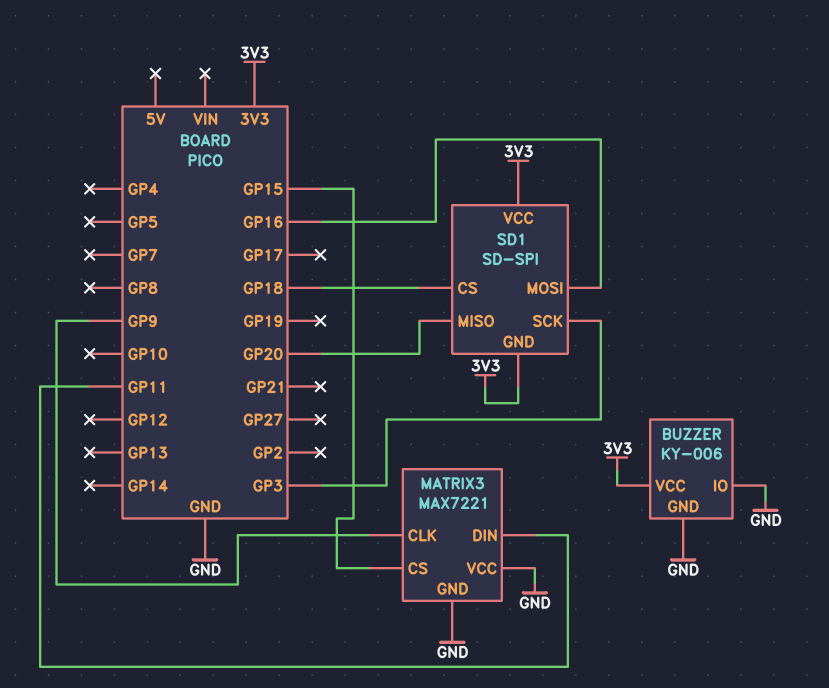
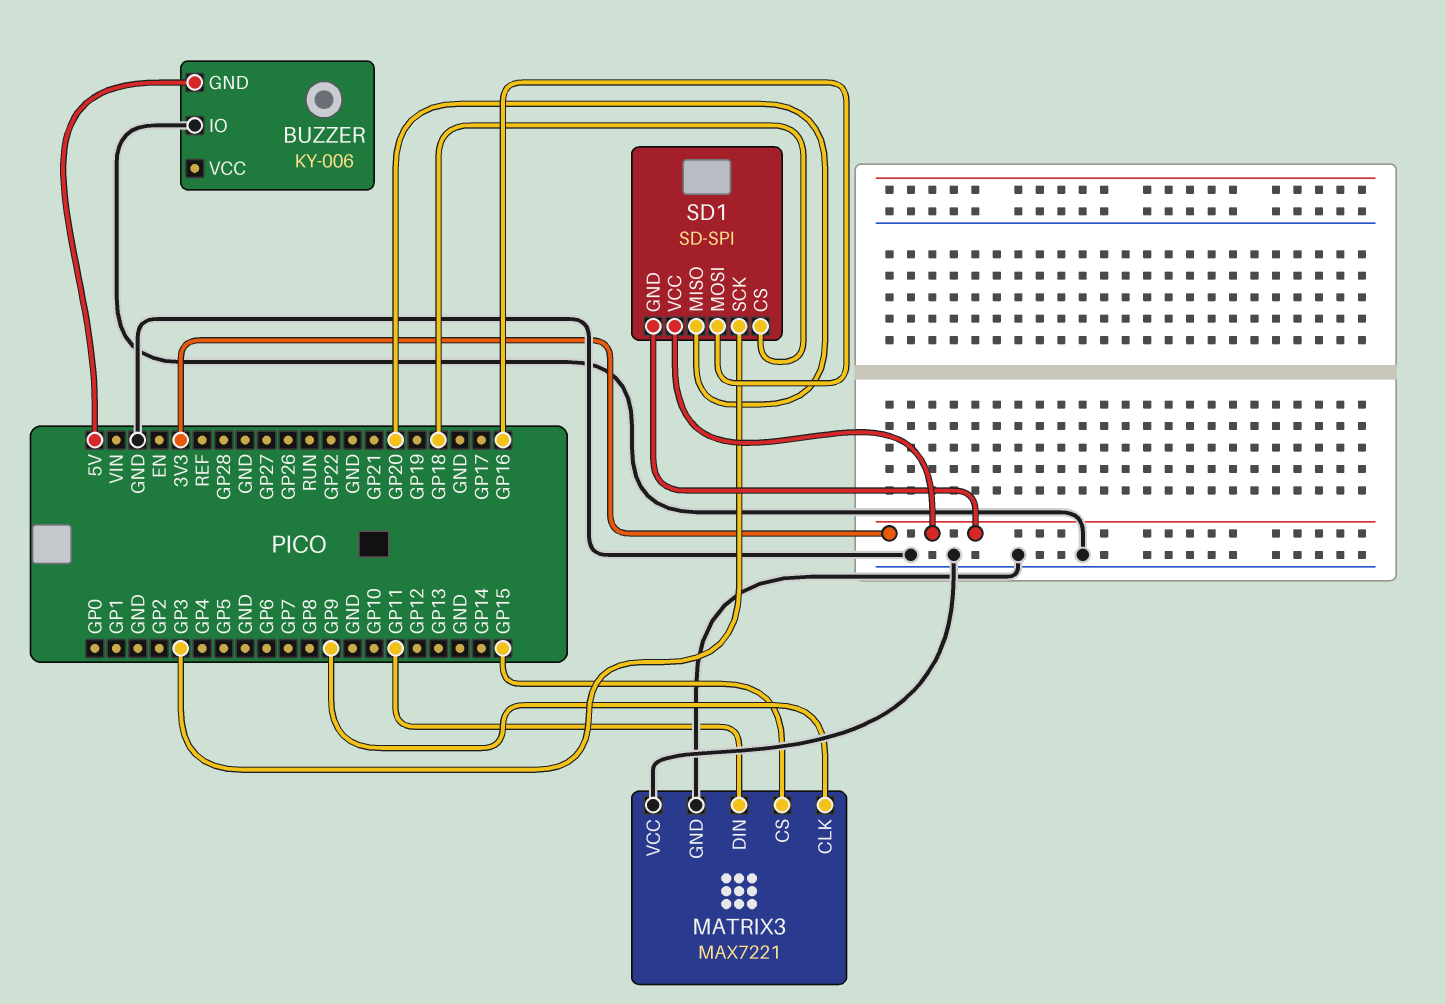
BUZZER pin GND: GND -> 5V
BUZZER pin VCC: 3V3 -> none

